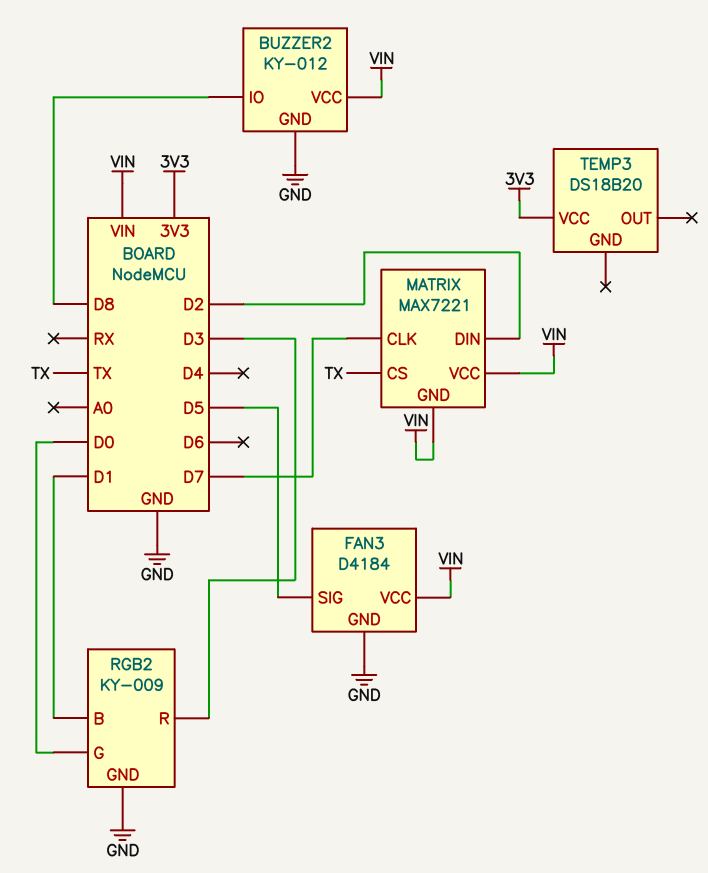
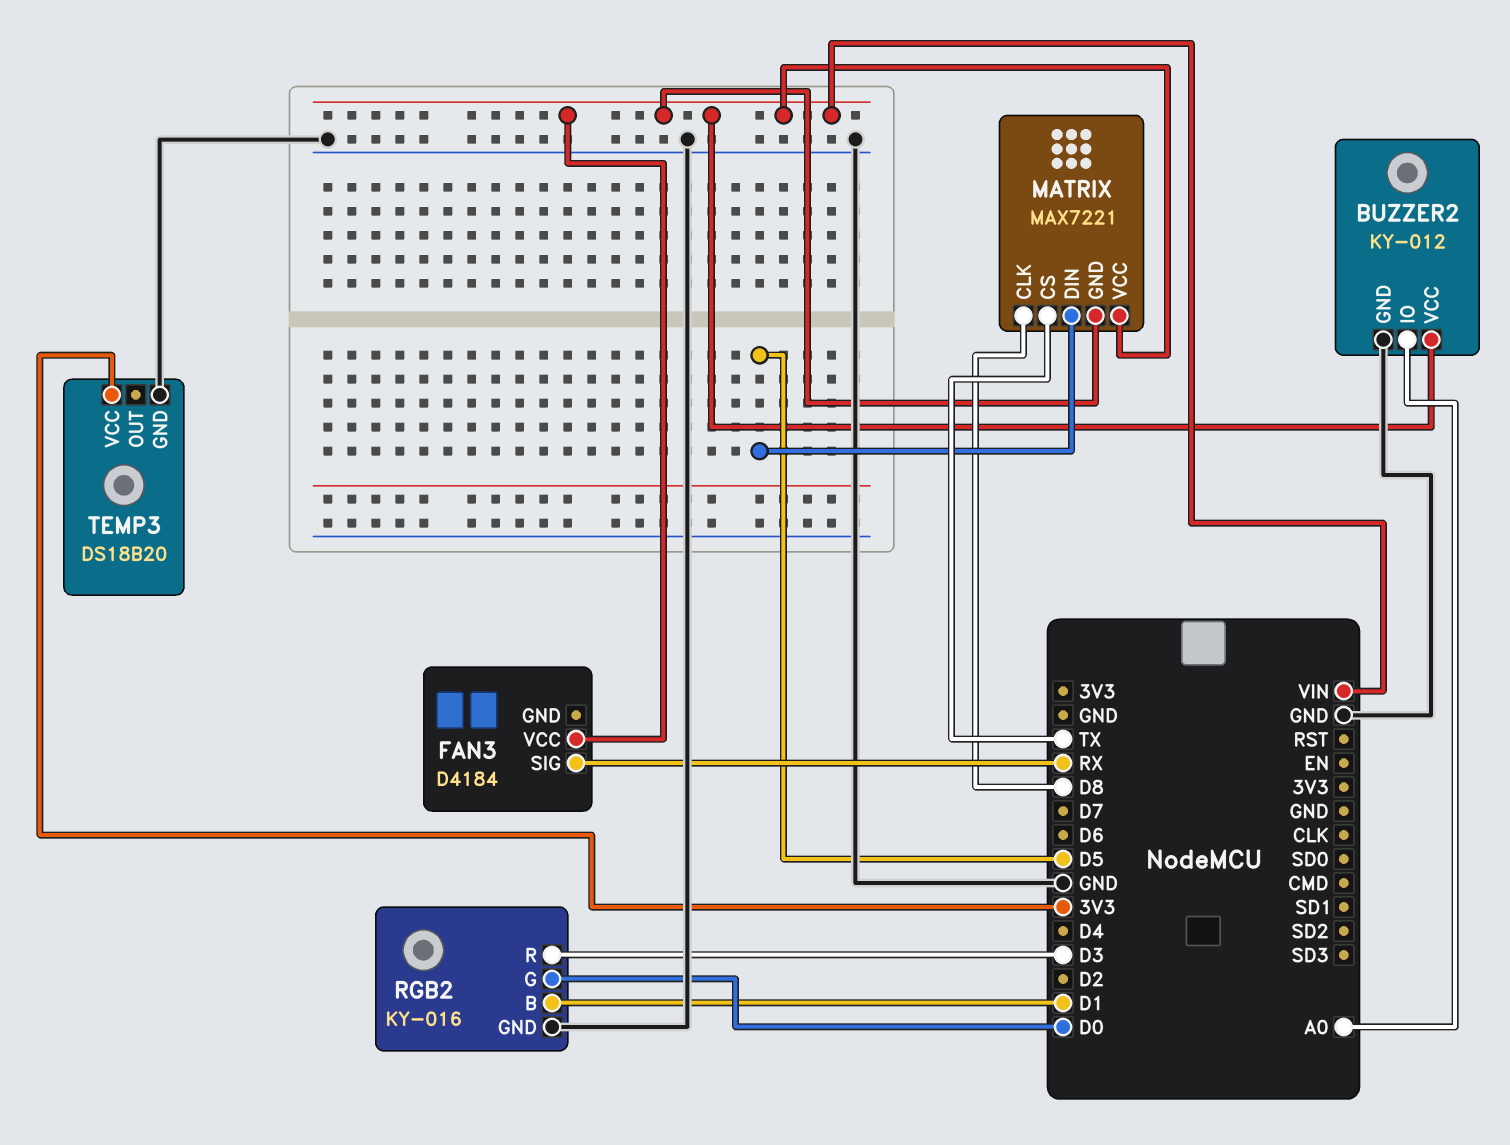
BUZZER2 pin IO: D8 -> A0
FAN3 pin GND: GND -> none
FAN3 pin SIG: D5 -> RX
MATRIX pin CLK: D7 -> D8
MATRIX pin DIN: D2 -> D5
RGB2: KY-009 -> KY-016
TEMP3 pin GND: none -> GND

